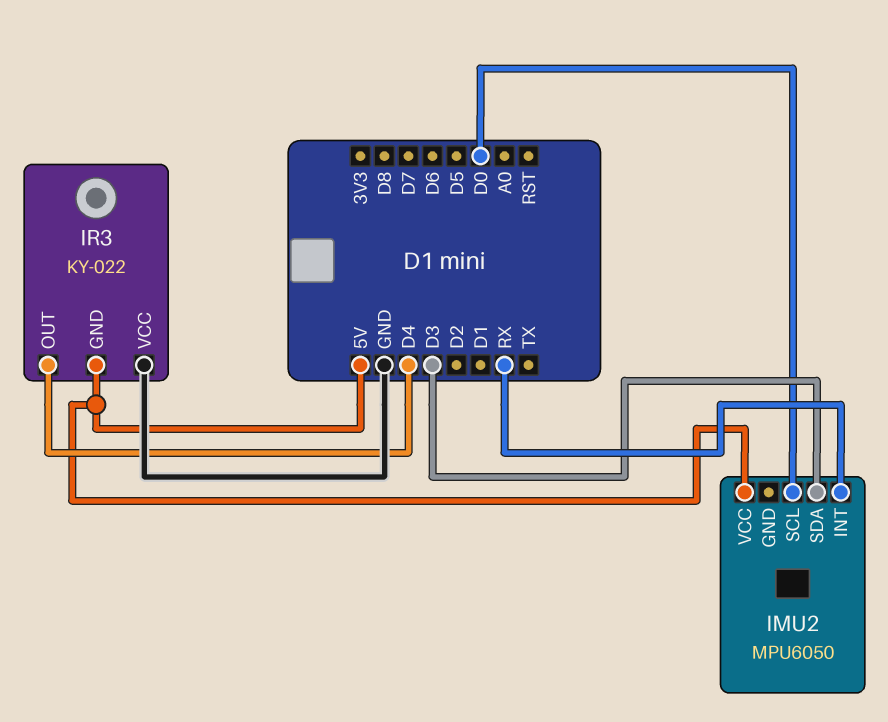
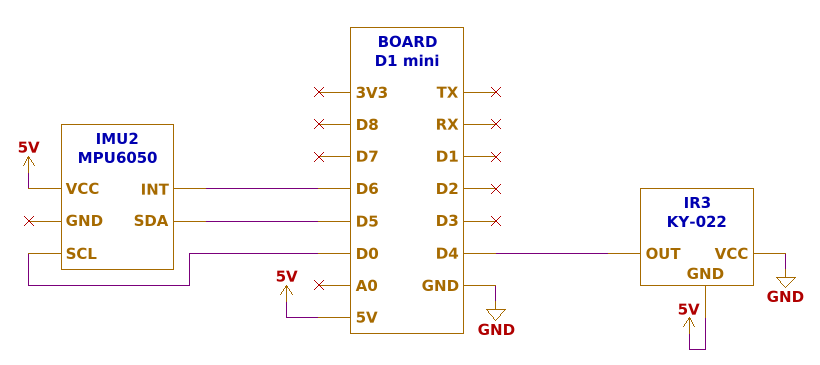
IMU2 pin INT: RX -> D6
IMU2 pin SDA: D3 -> D5

